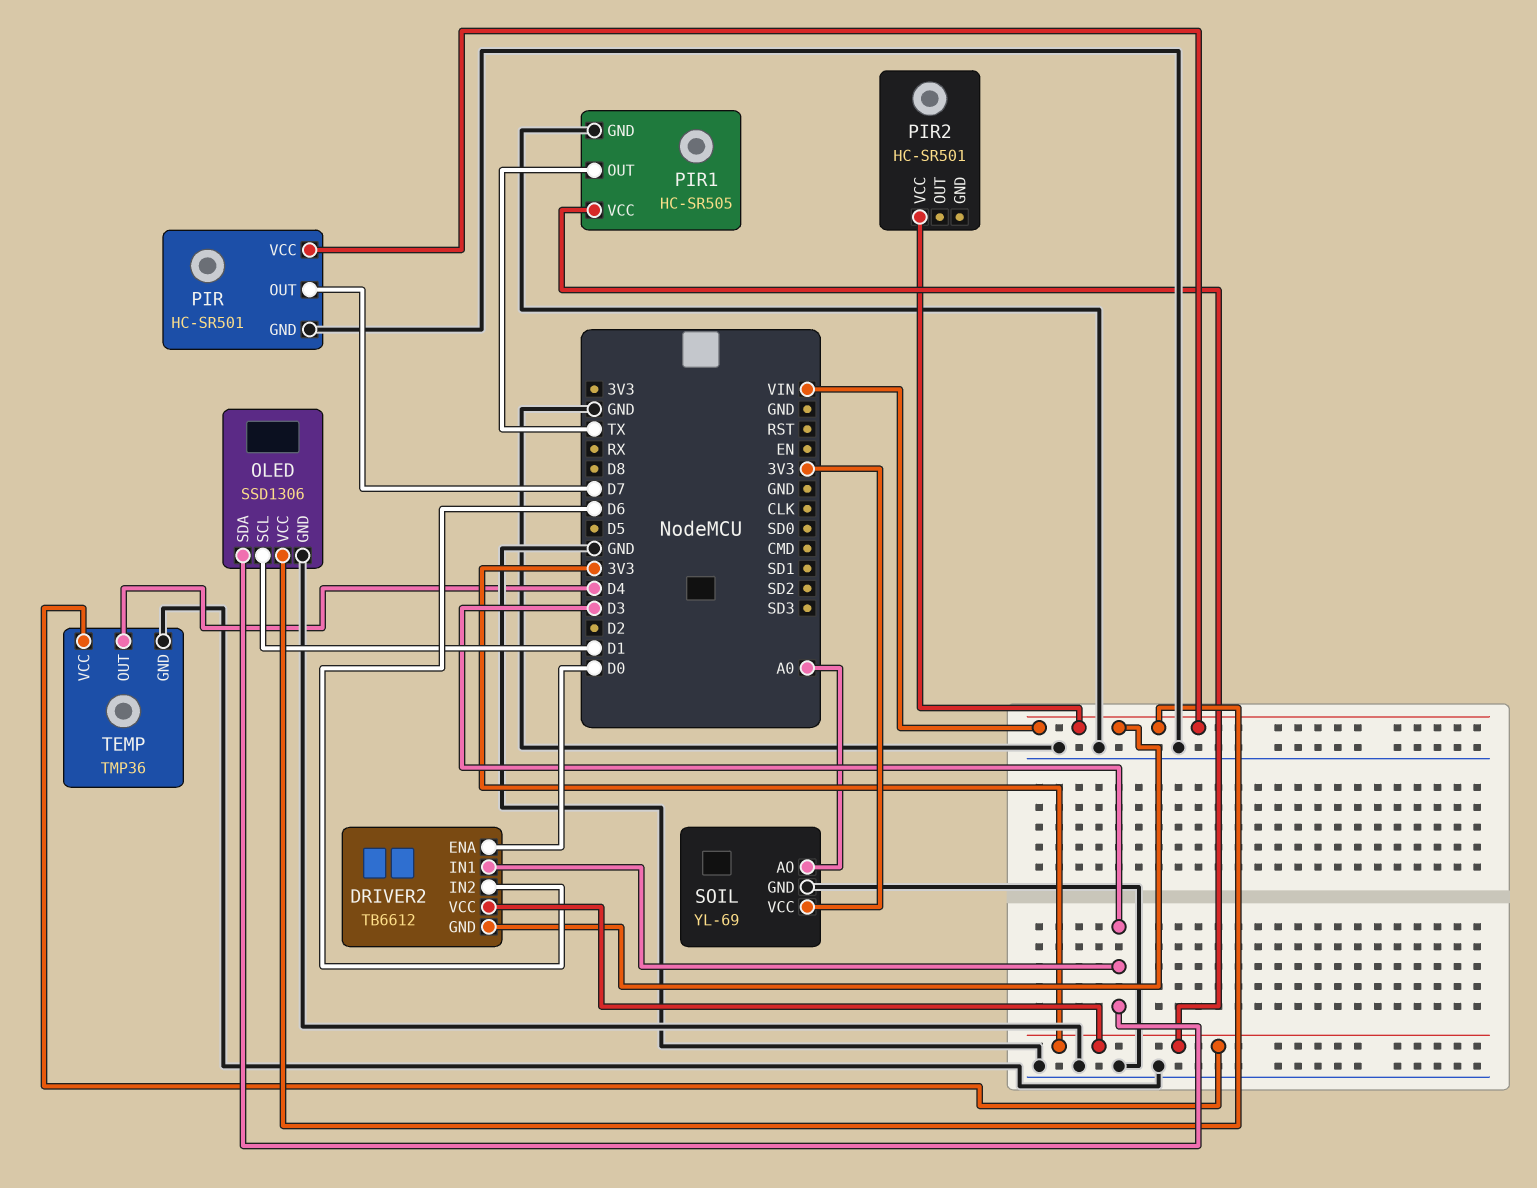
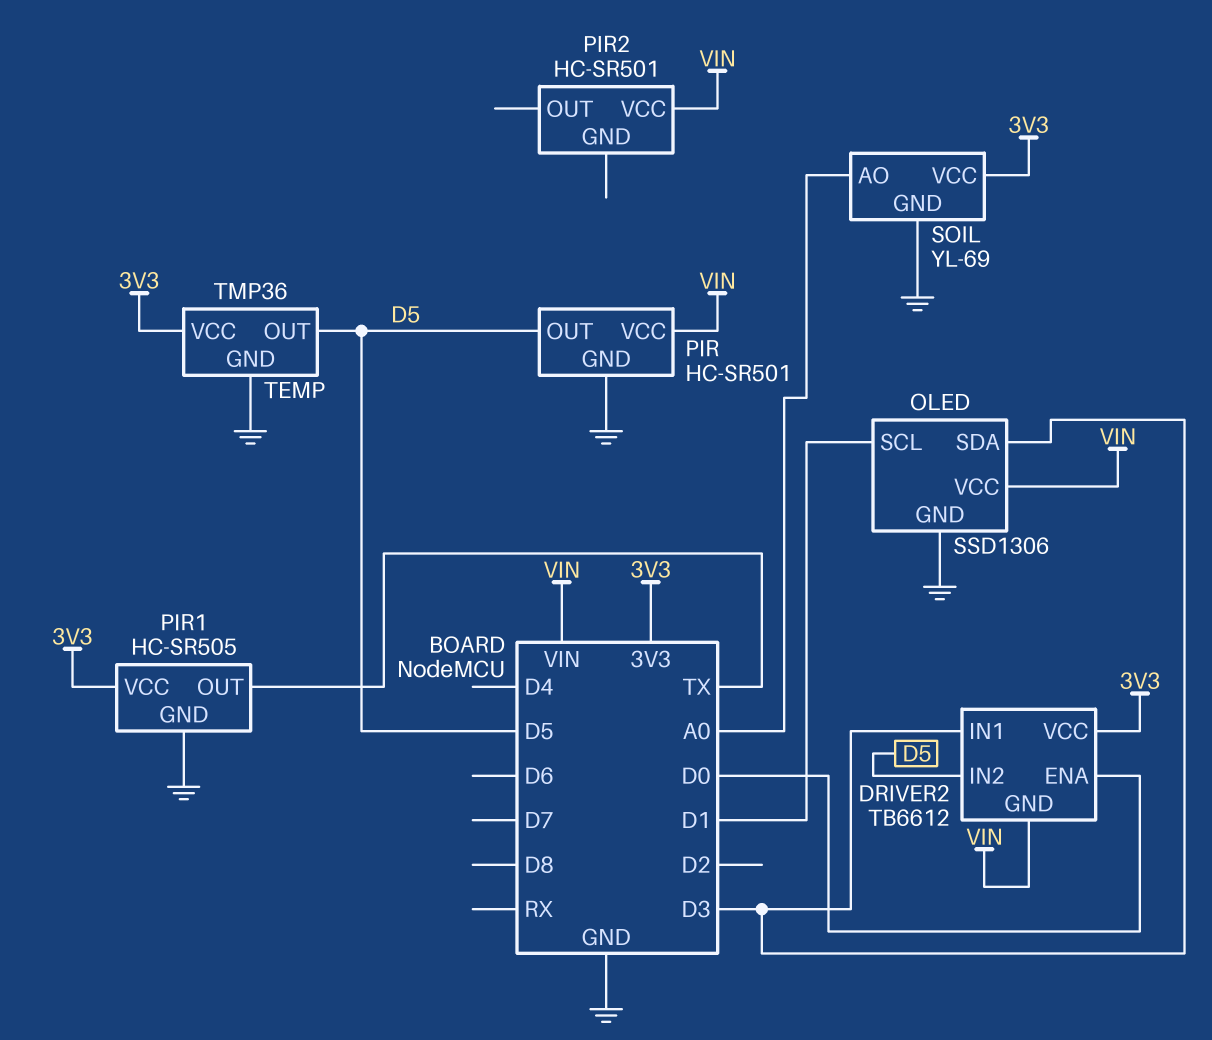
DRIVER2 pin IN2: D6 -> D5
PIR pin OUT: D7 -> D5
TEMP pin OUT: D4 -> D5

